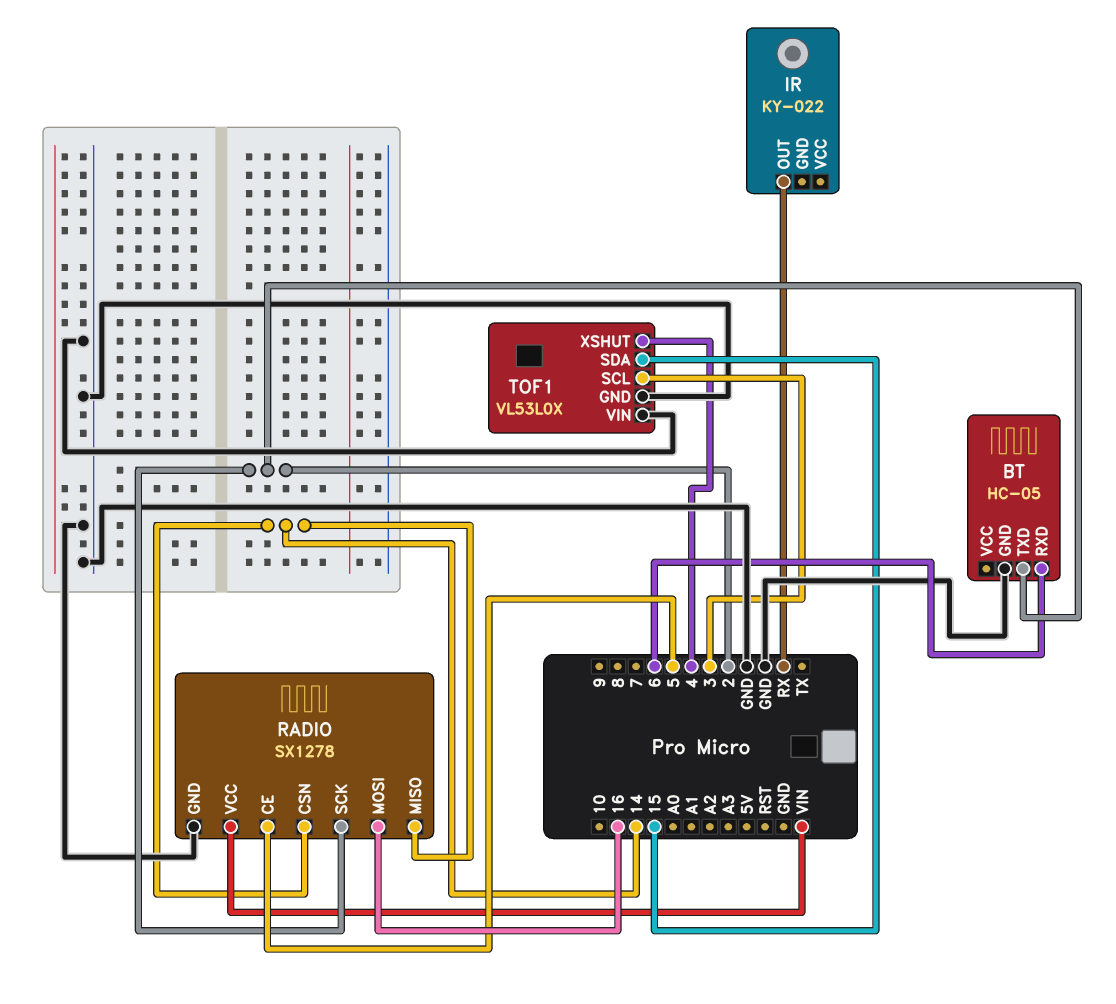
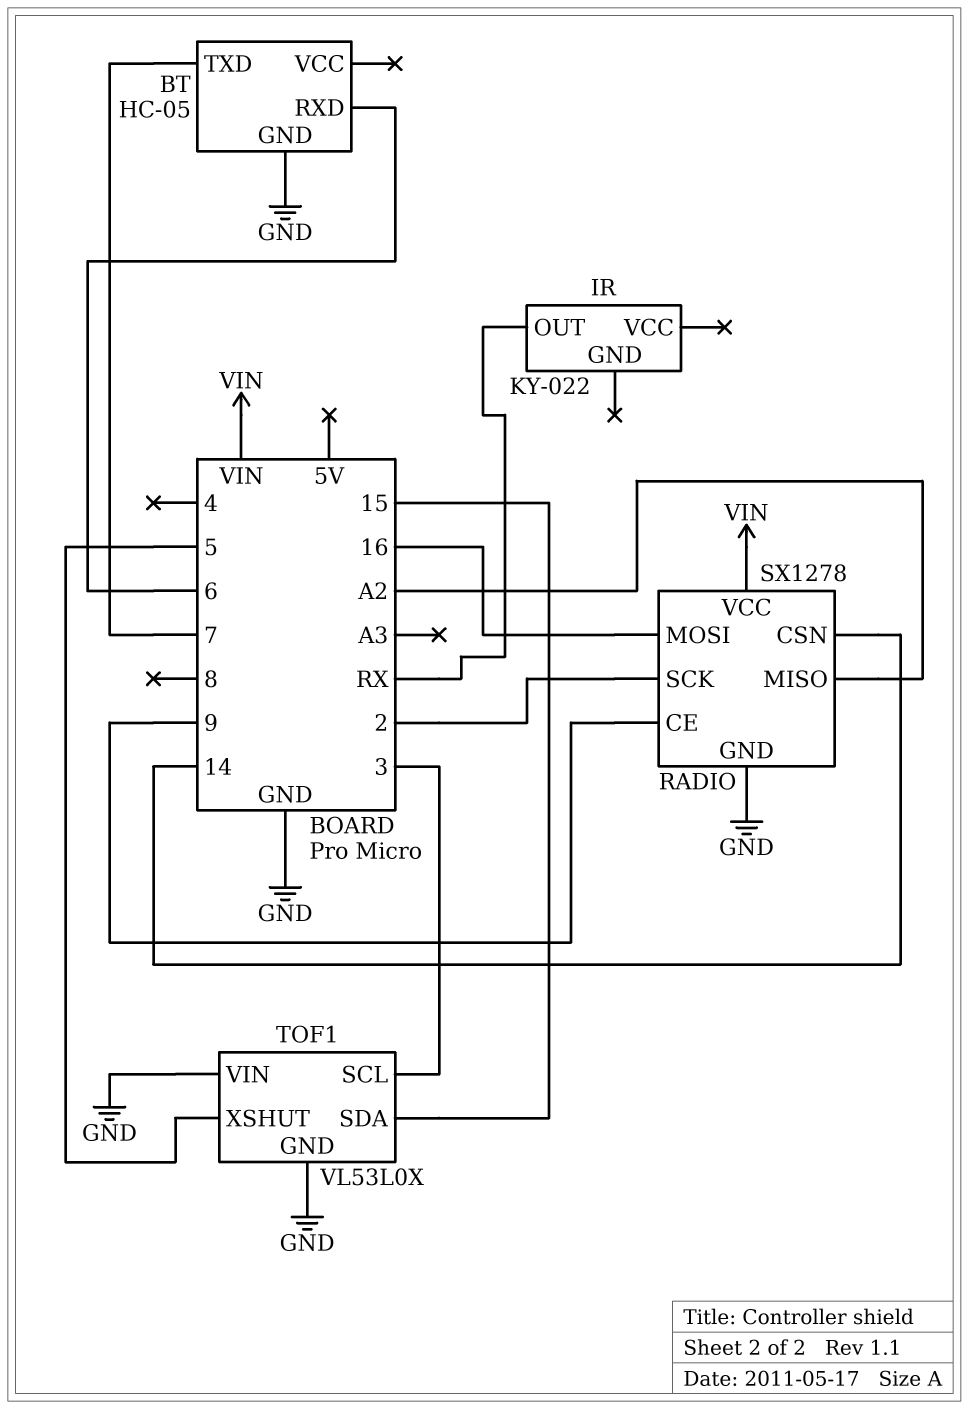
BT pin TXD: 2 -> 7
RADIO pin CE: 5 -> 9
RADIO pin MISO: 14 -> A2
TOF1 pin XSHUT: 4 -> 5

